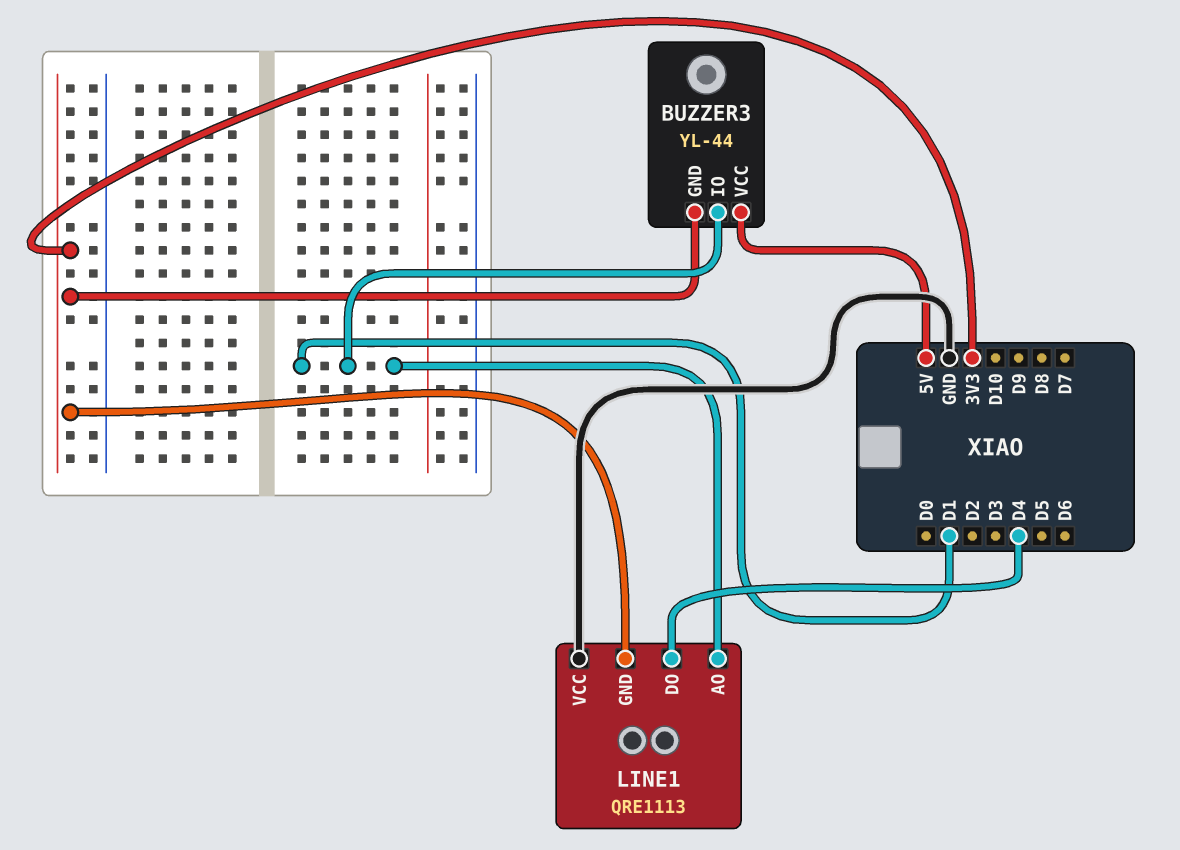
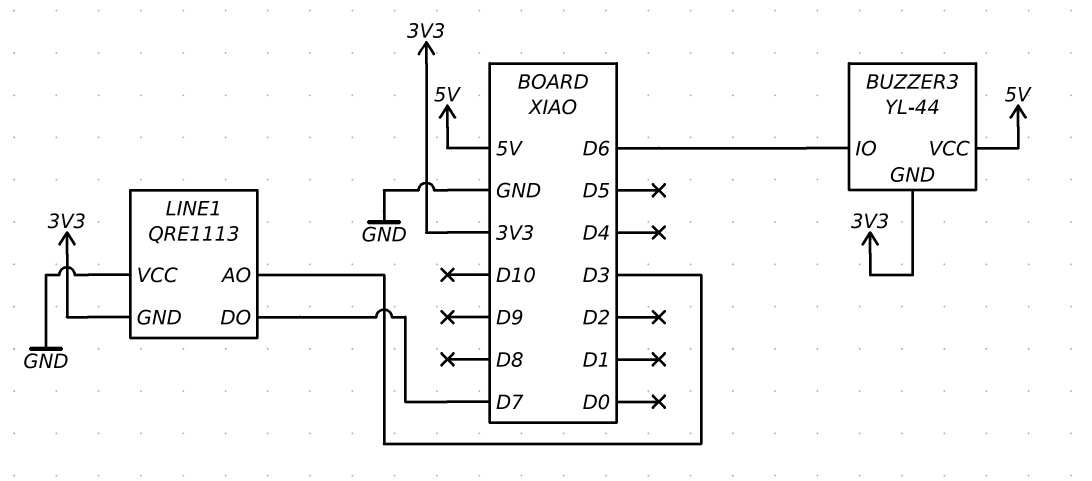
BUZZER3 pin IO: D1 -> D6
LINE1 pin AO: D1 -> D3
LINE1 pin DO: D4 -> D7

